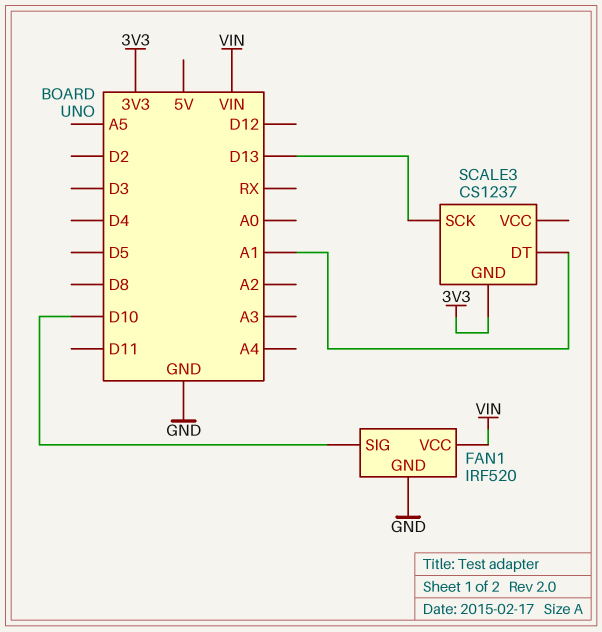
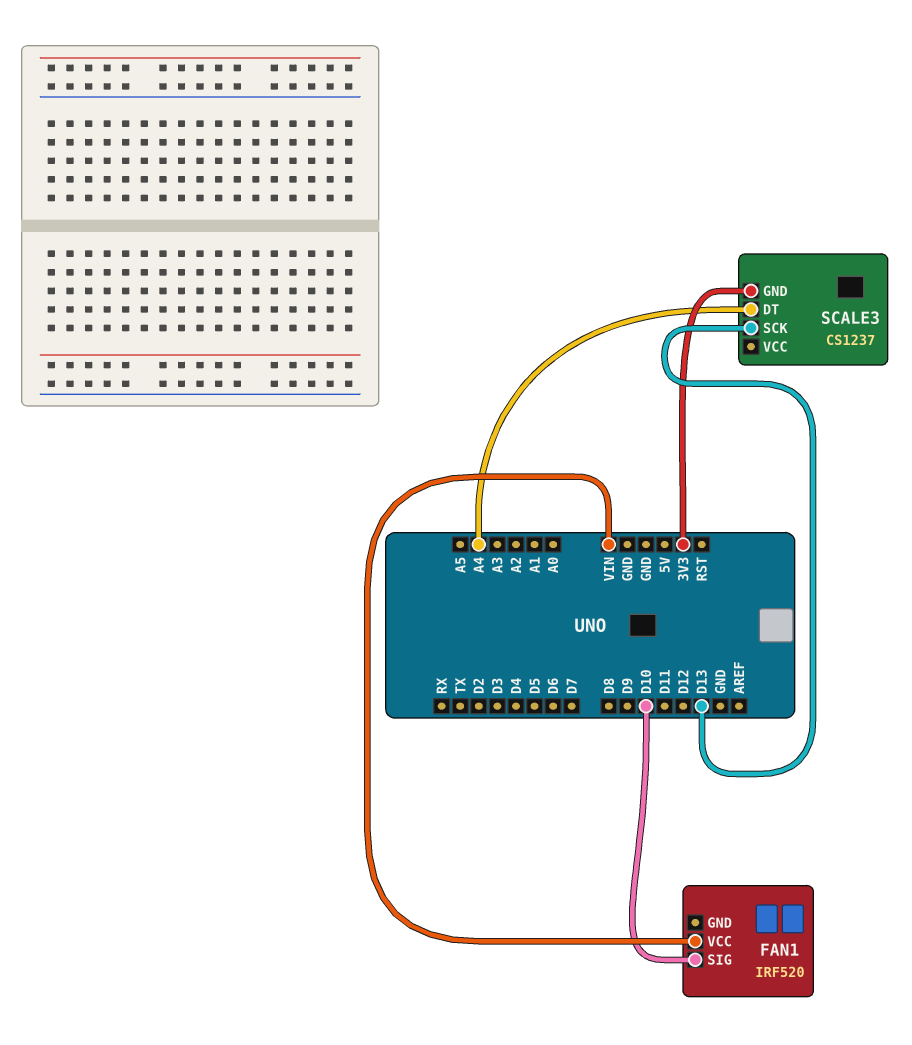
FAN1 pin GND: GND -> none
SCALE3 pin DT: A1 -> A4

